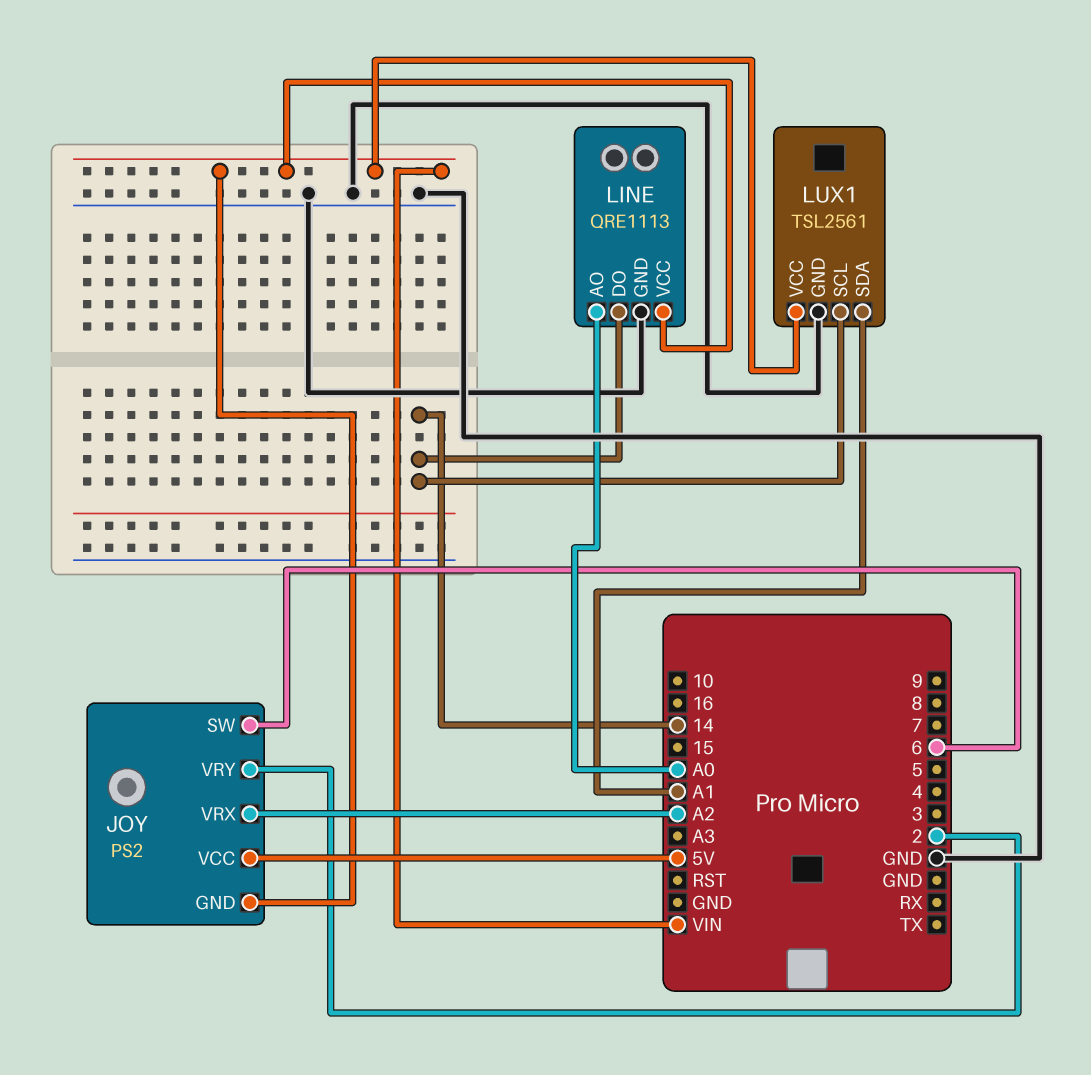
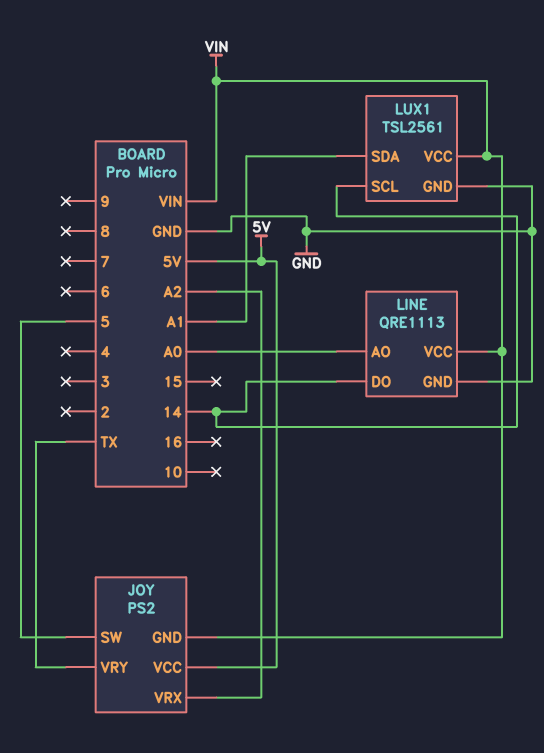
JOY pin SW: 6 -> 5
JOY pin VRY: 2 -> TX

